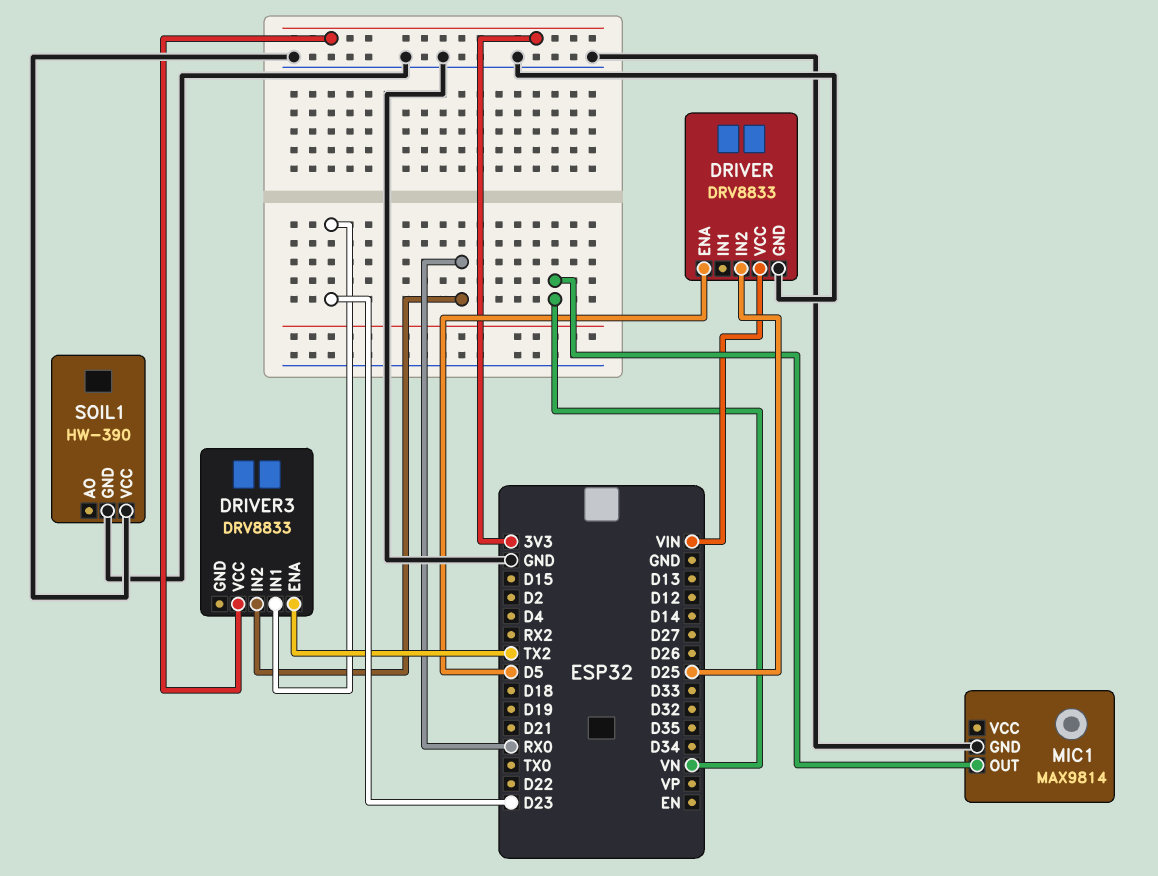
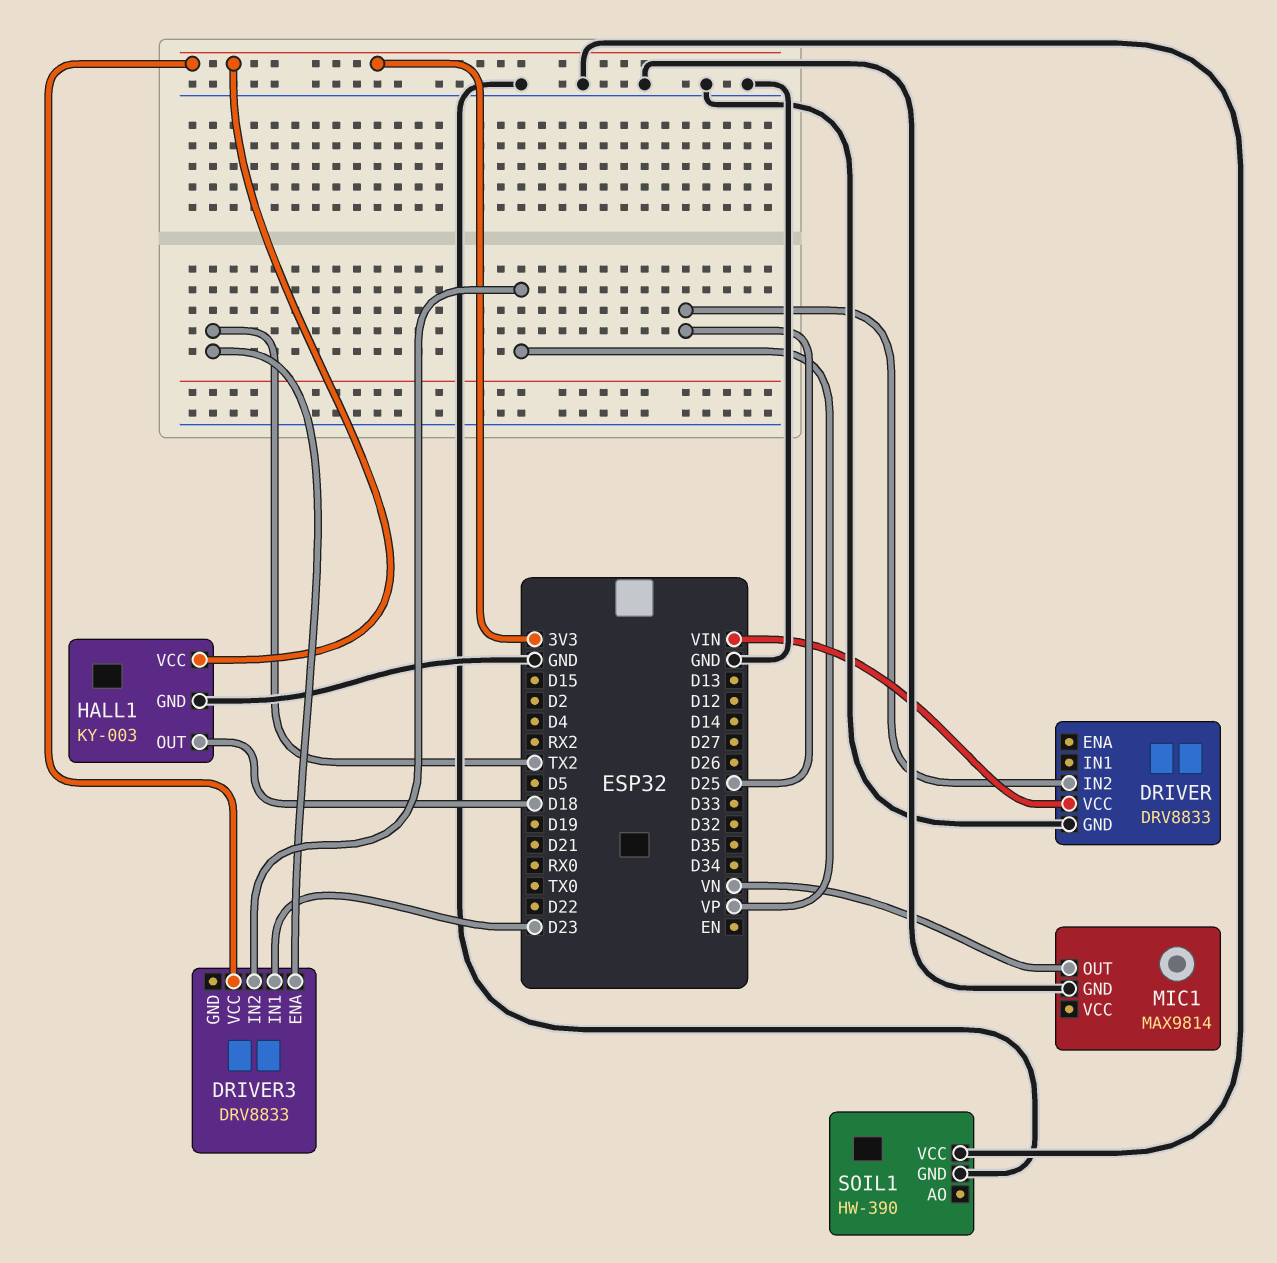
DRIVER pin ENA: D5 -> none
DRIVER3 pin IN2: RX0 -> VP
HALL1: none -> KY-003
HALL1 pin GND: none -> GND
HALL1 pin OUT: none -> D18
HALL1 pin VCC: none -> 3V3

